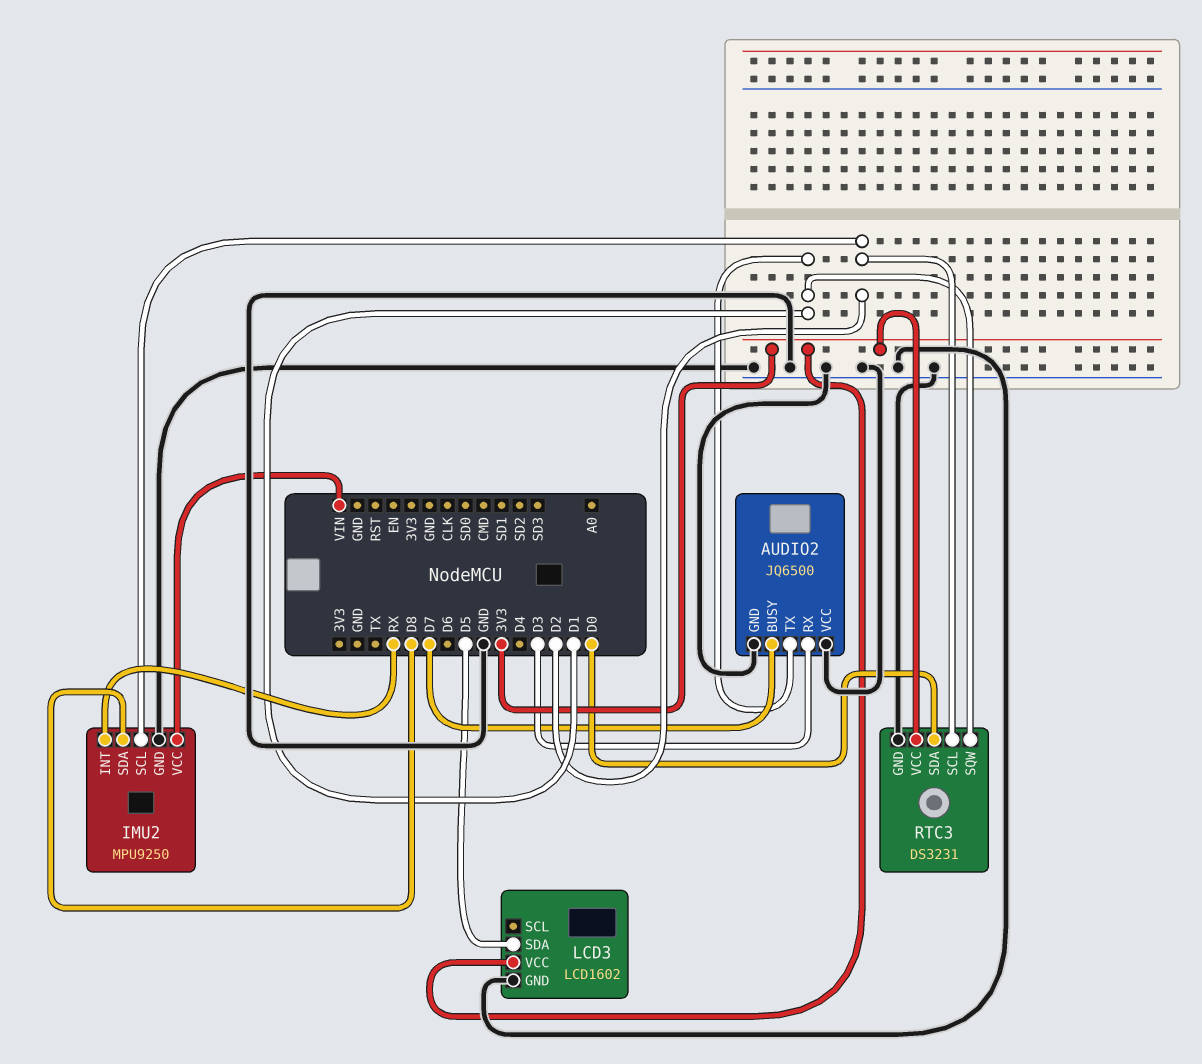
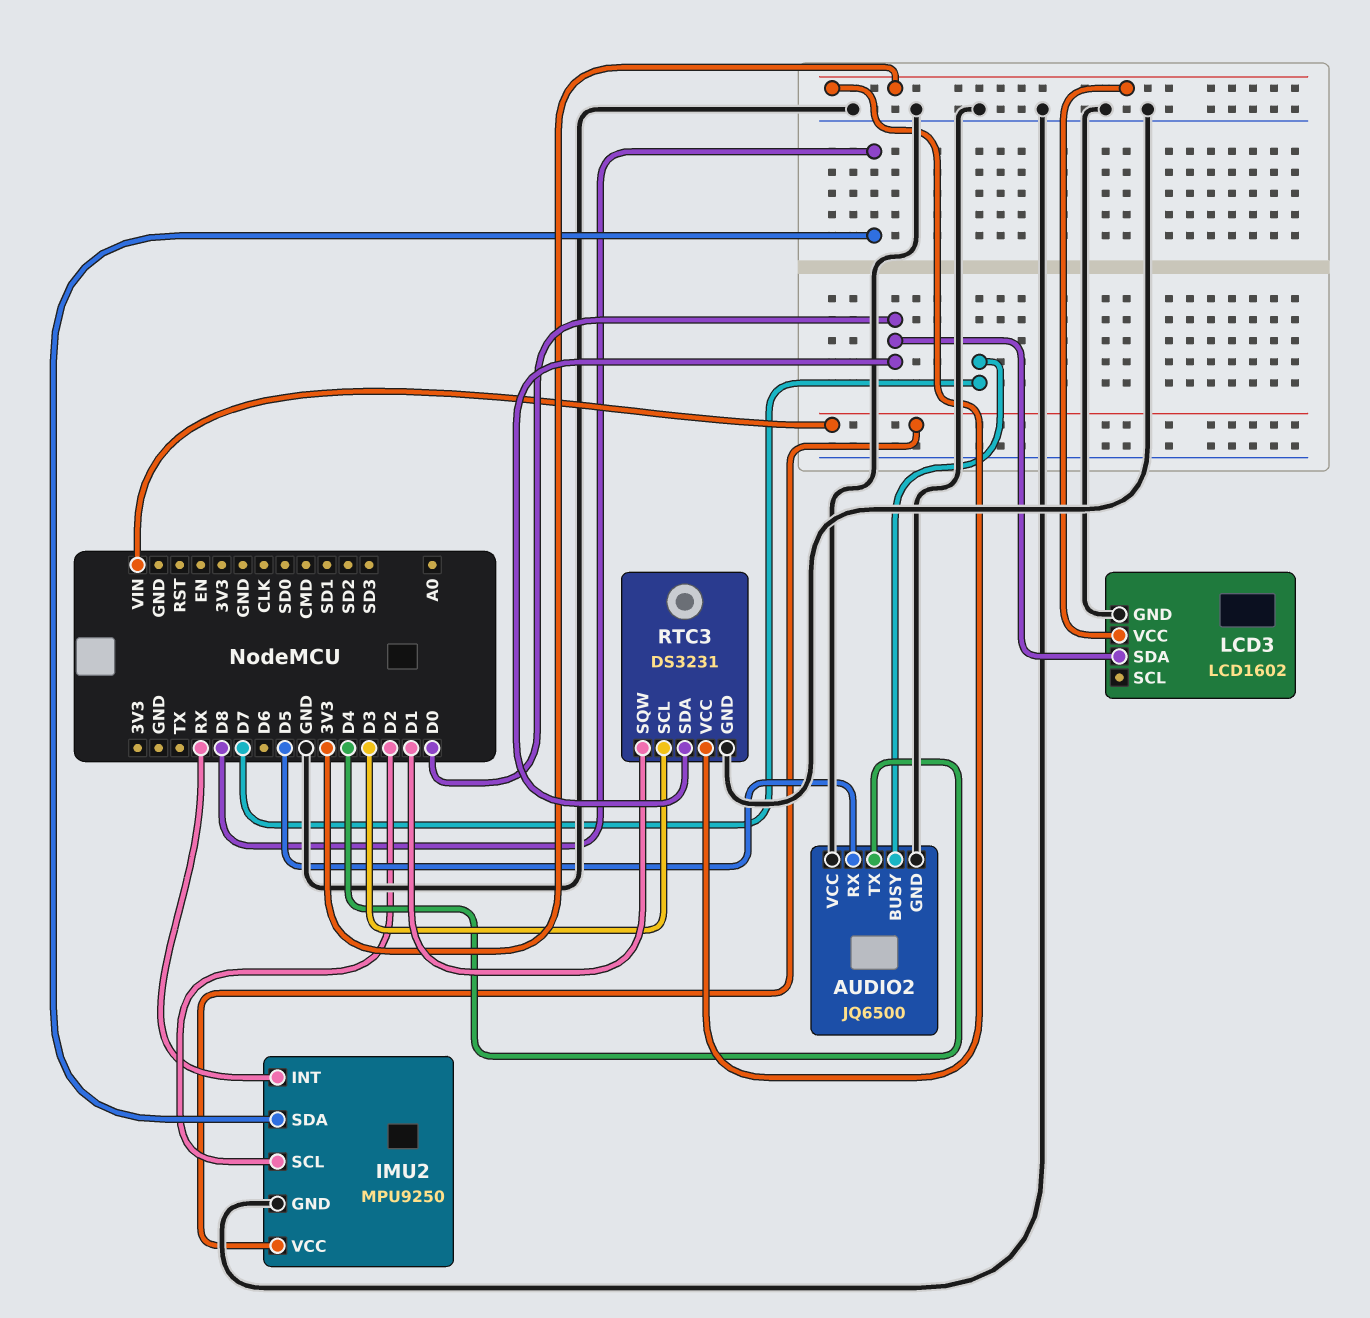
AUDIO2 pin RX: D3 -> D5
AUDIO2 pin TX: D1 -> D4
LCD3 pin SDA: D5 -> D0
RTC3 pin SCL: D2 -> D3

